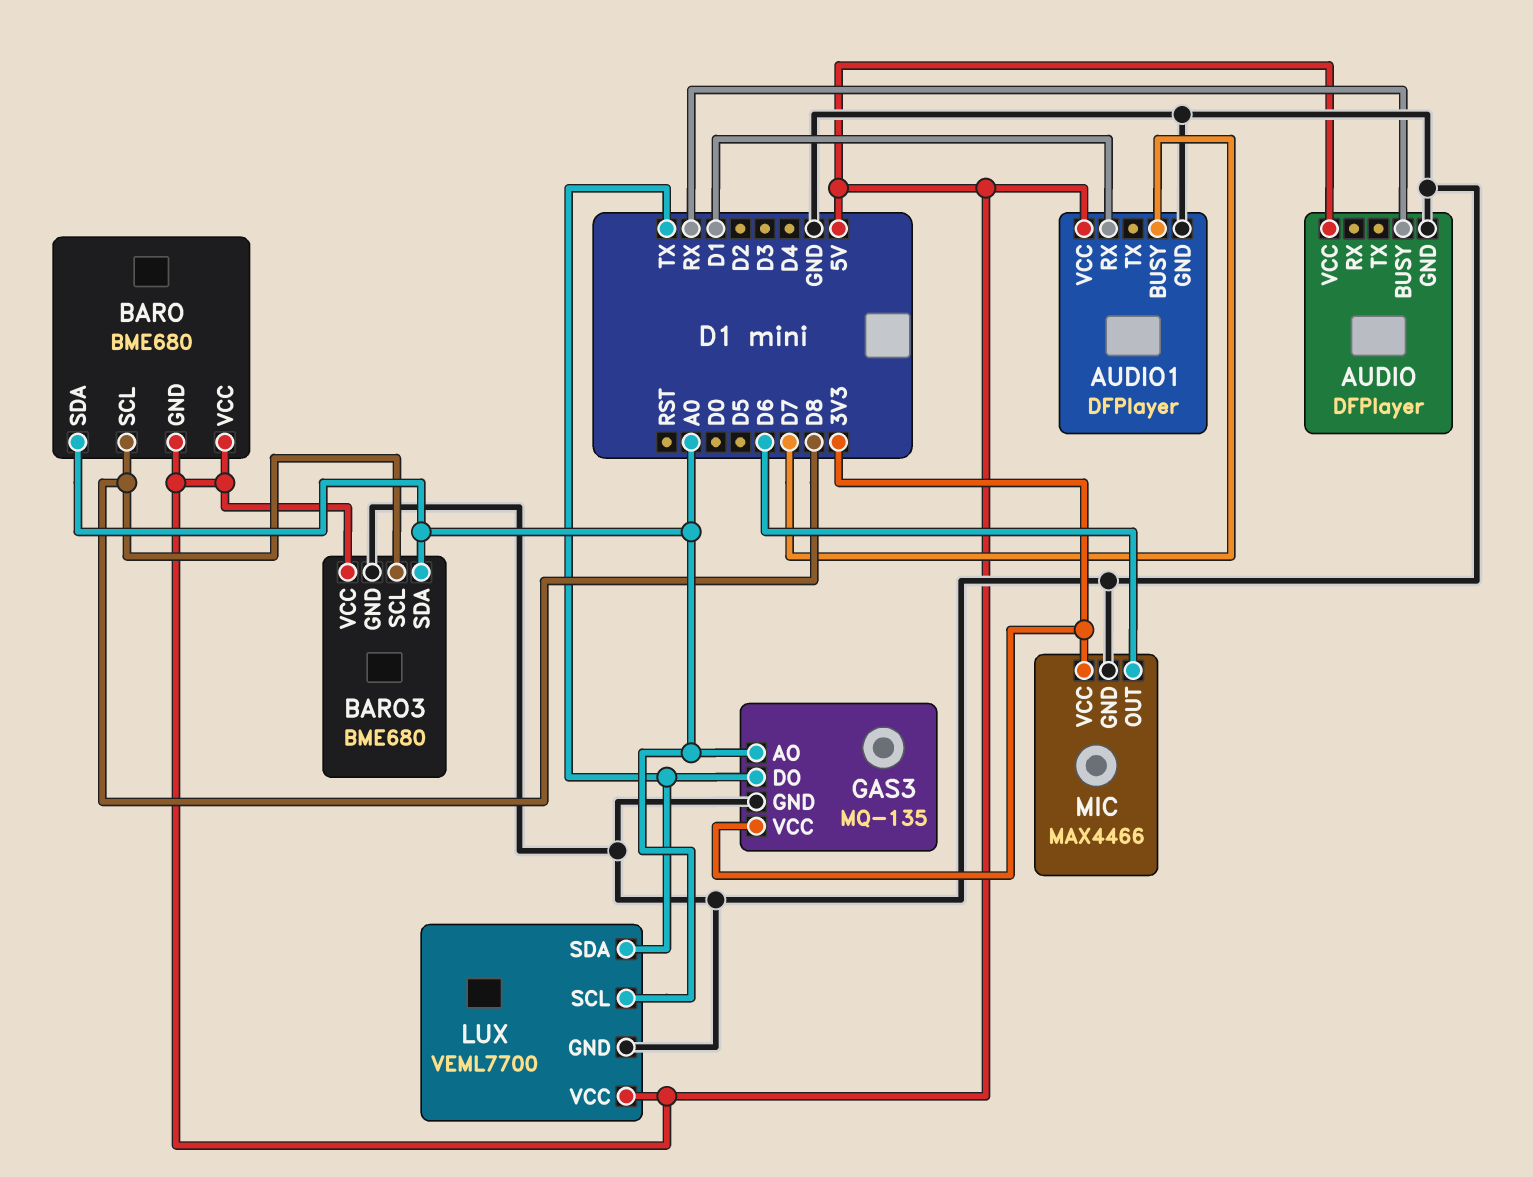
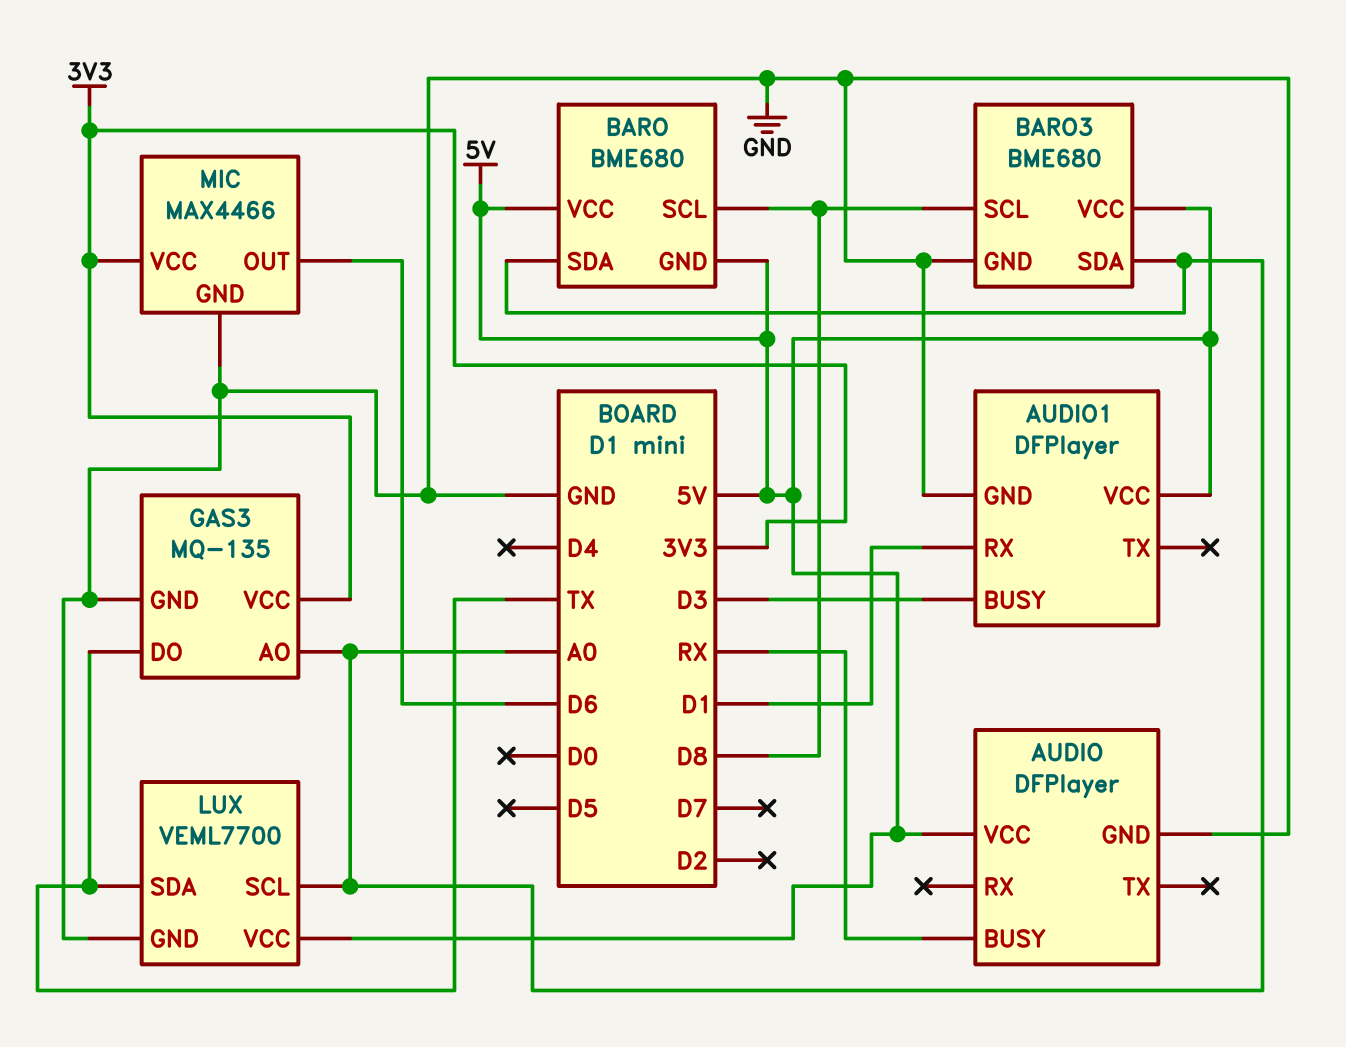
AUDIO1 pin BUSY: D7 -> D3

